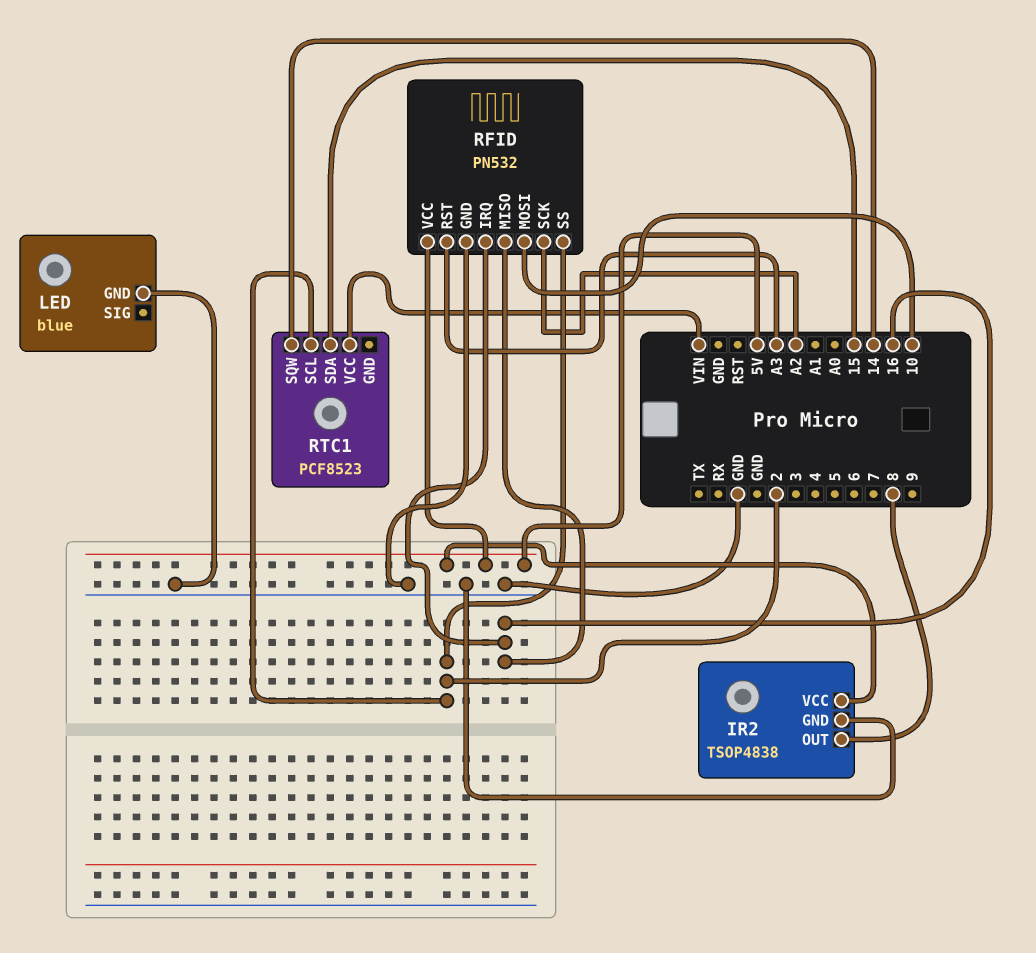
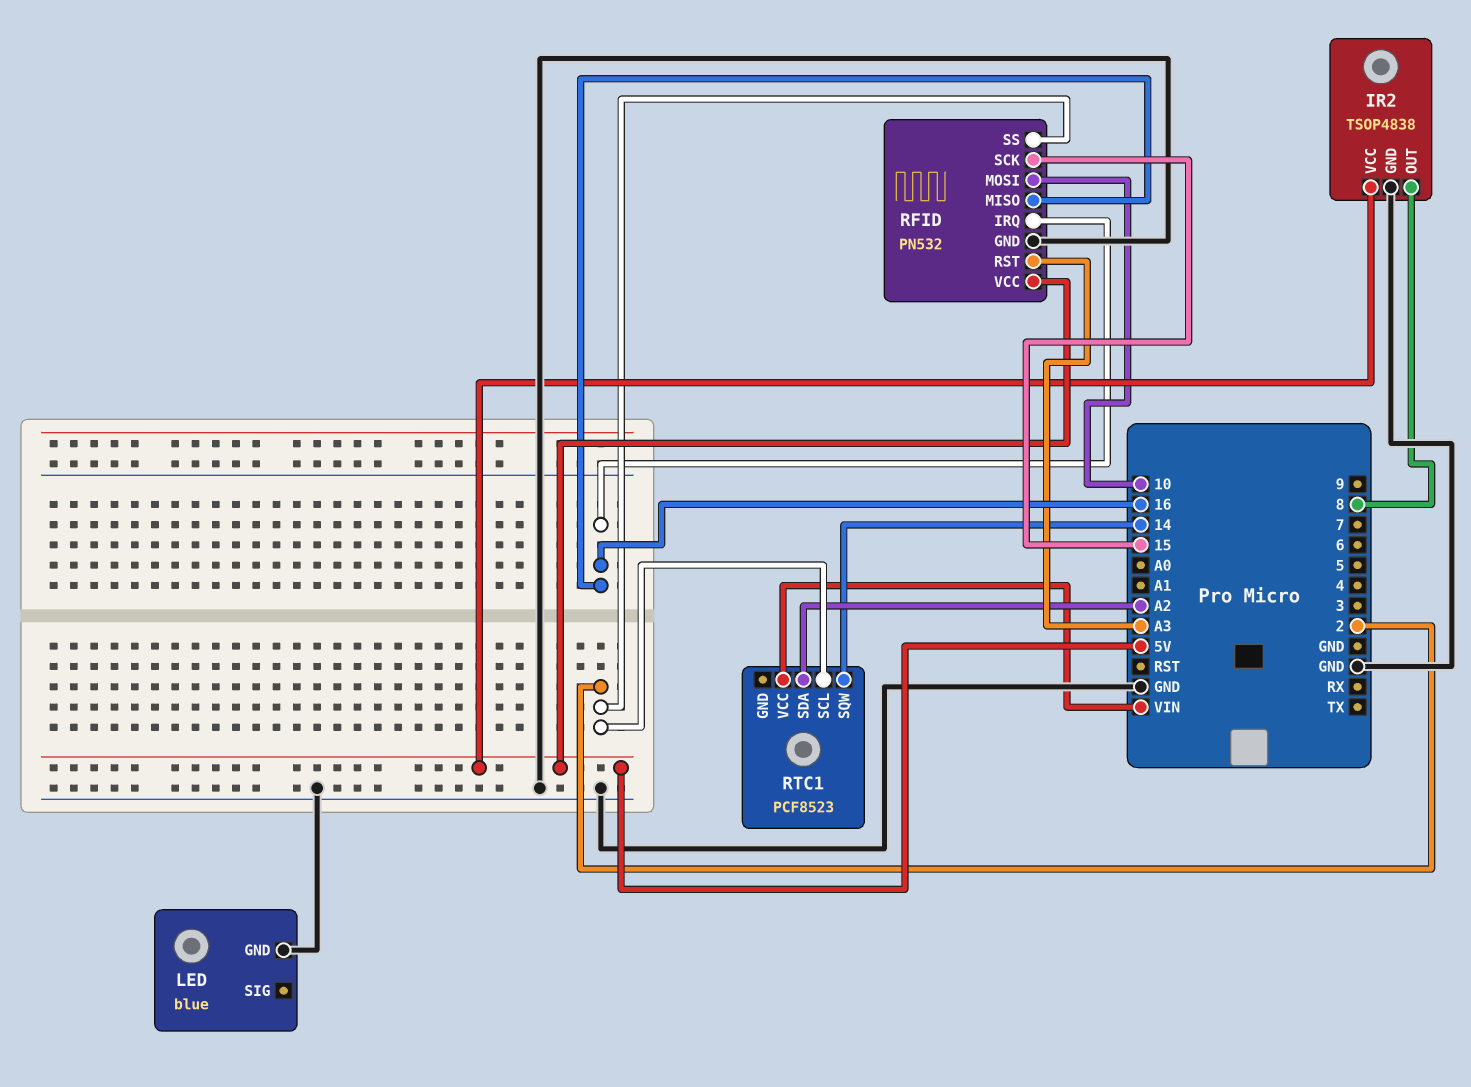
RFID pin SCK: A2 -> 15
RTC1 pin SDA: 15 -> A2

